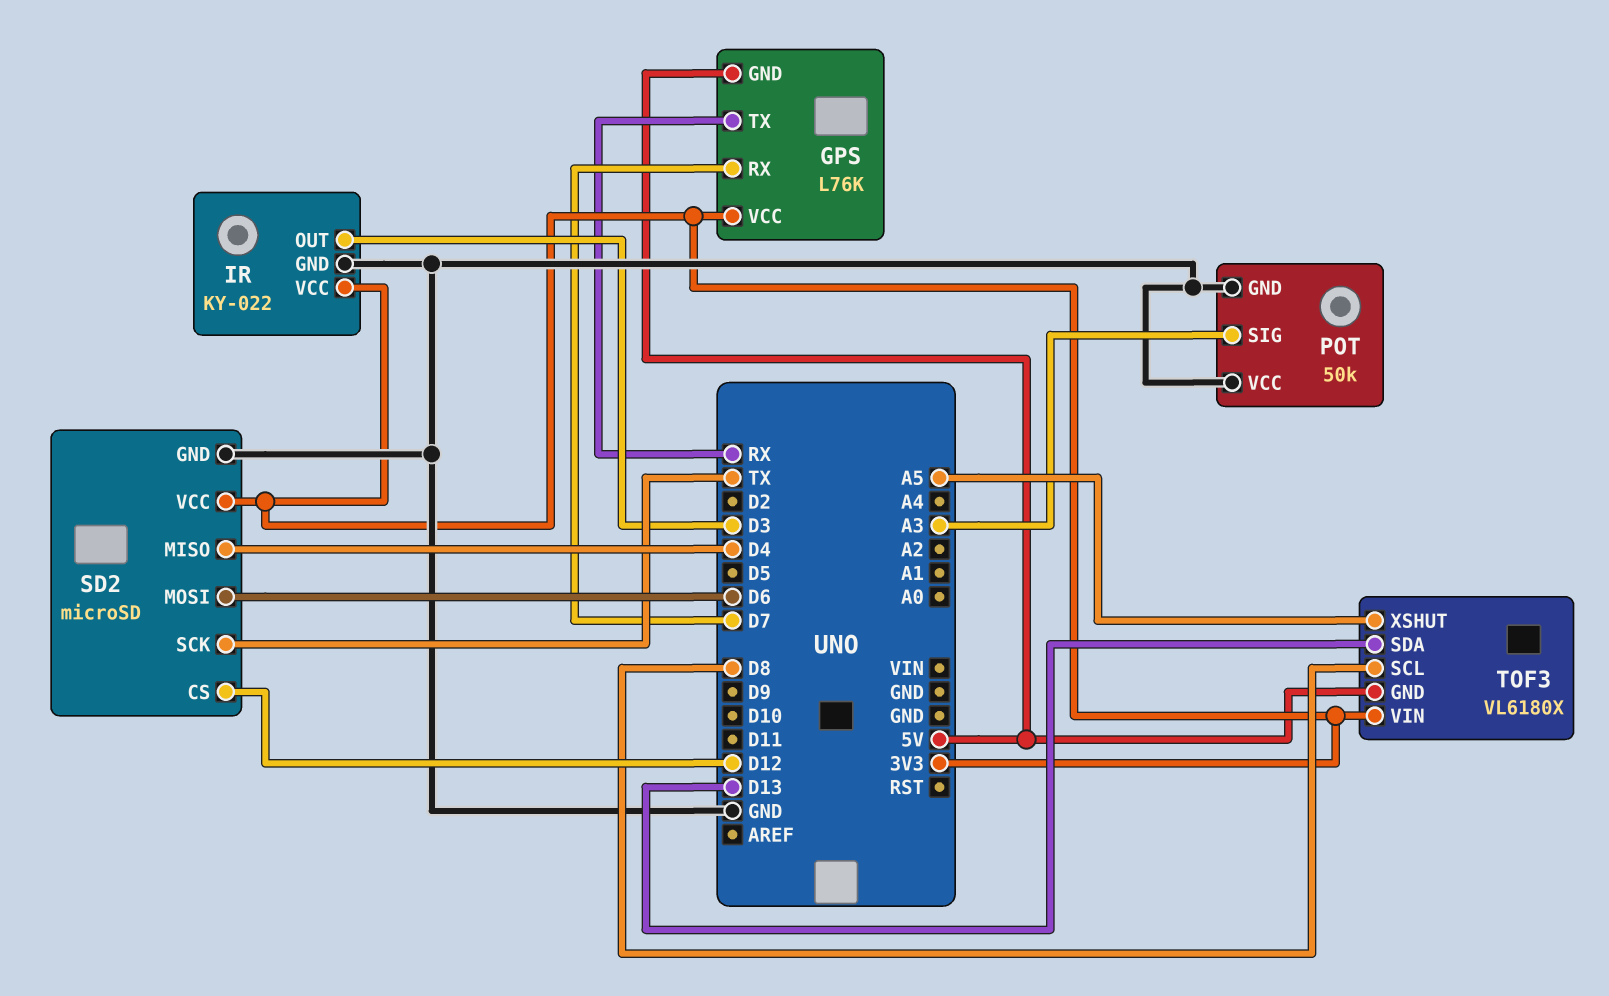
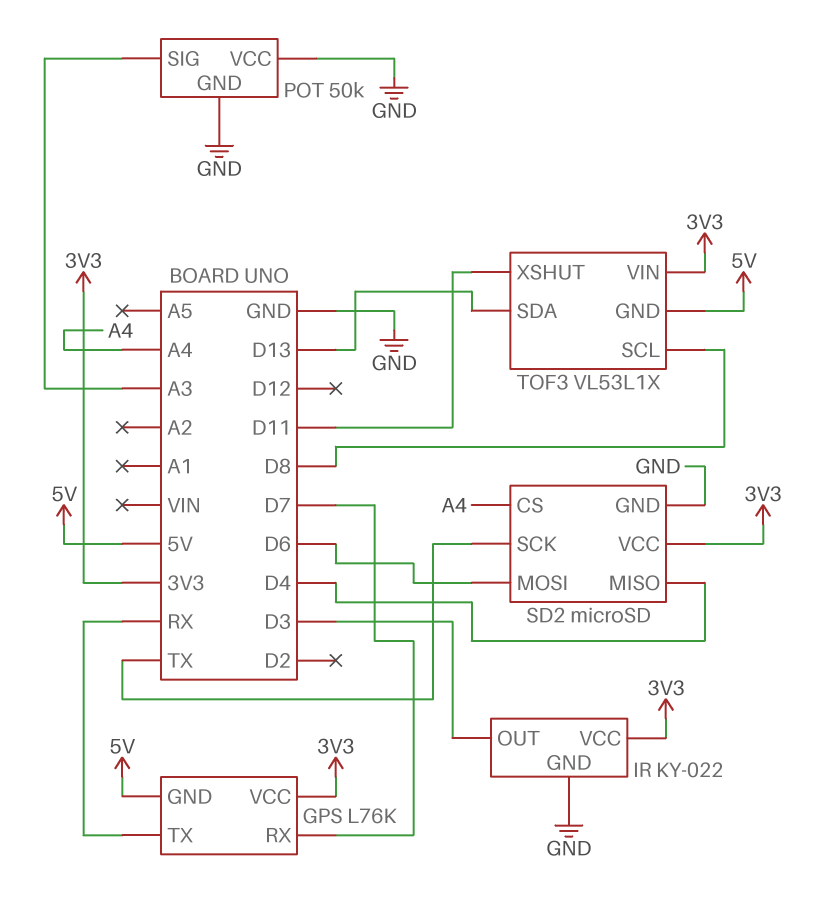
SD2 pin CS: D12 -> A4
TOF3: VL6180X -> VL53L1X
TOF3 pin XSHUT: A5 -> D11

